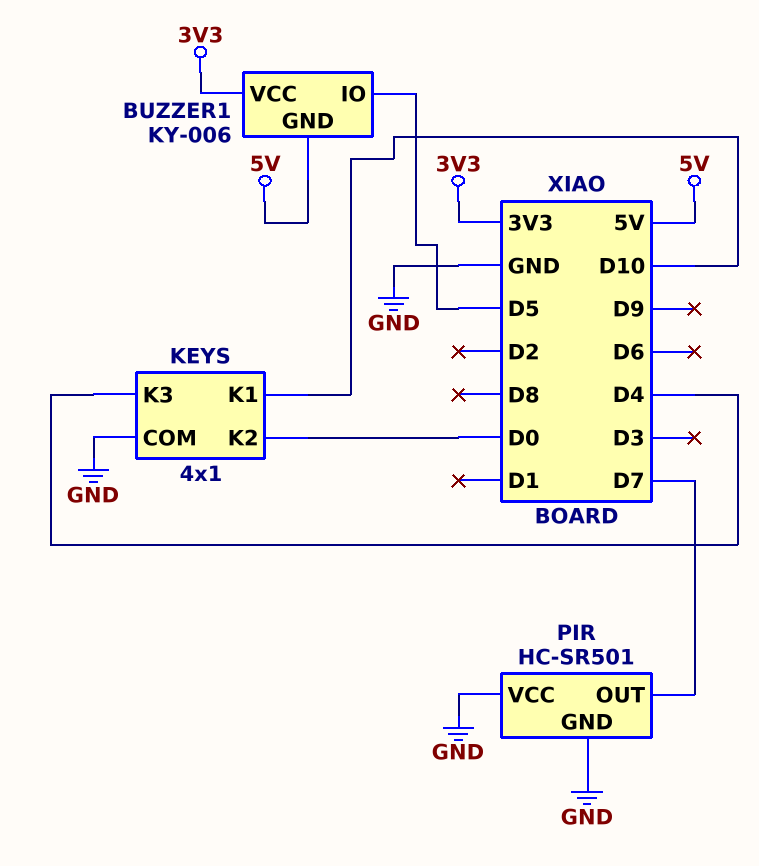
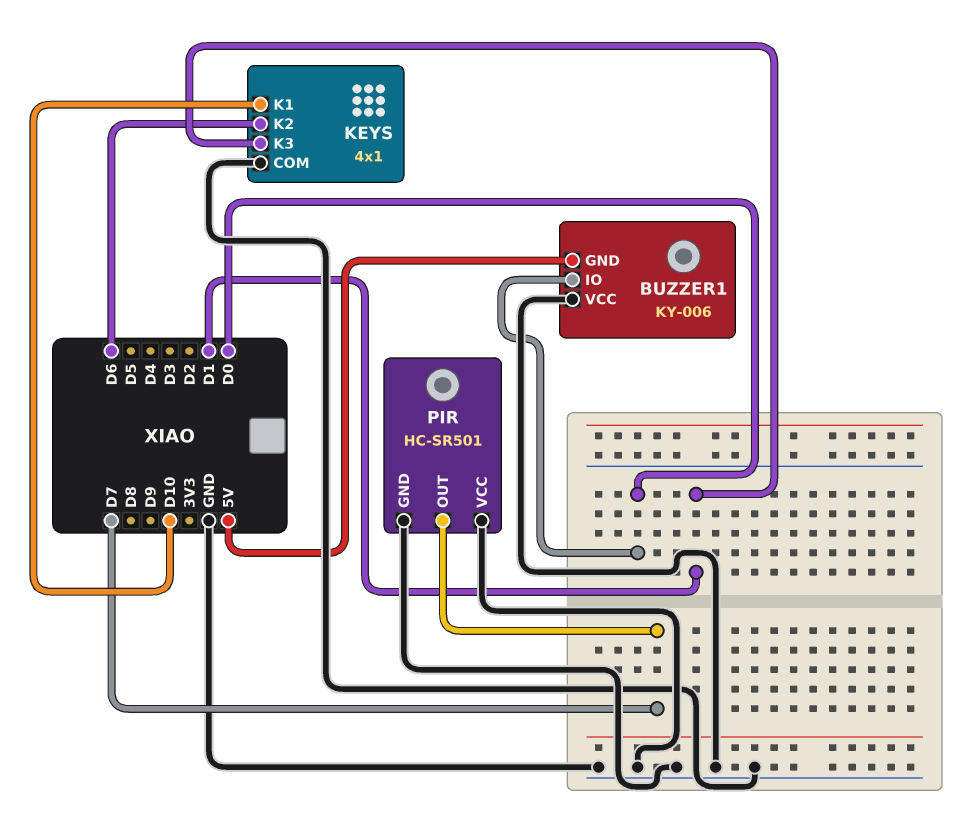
BUZZER1 pin IO: D5 -> D0
BUZZER1 pin VCC: 3V3 -> GND
KEYS pin K2: D0 -> D6
KEYS pin K3: D4 -> D1

